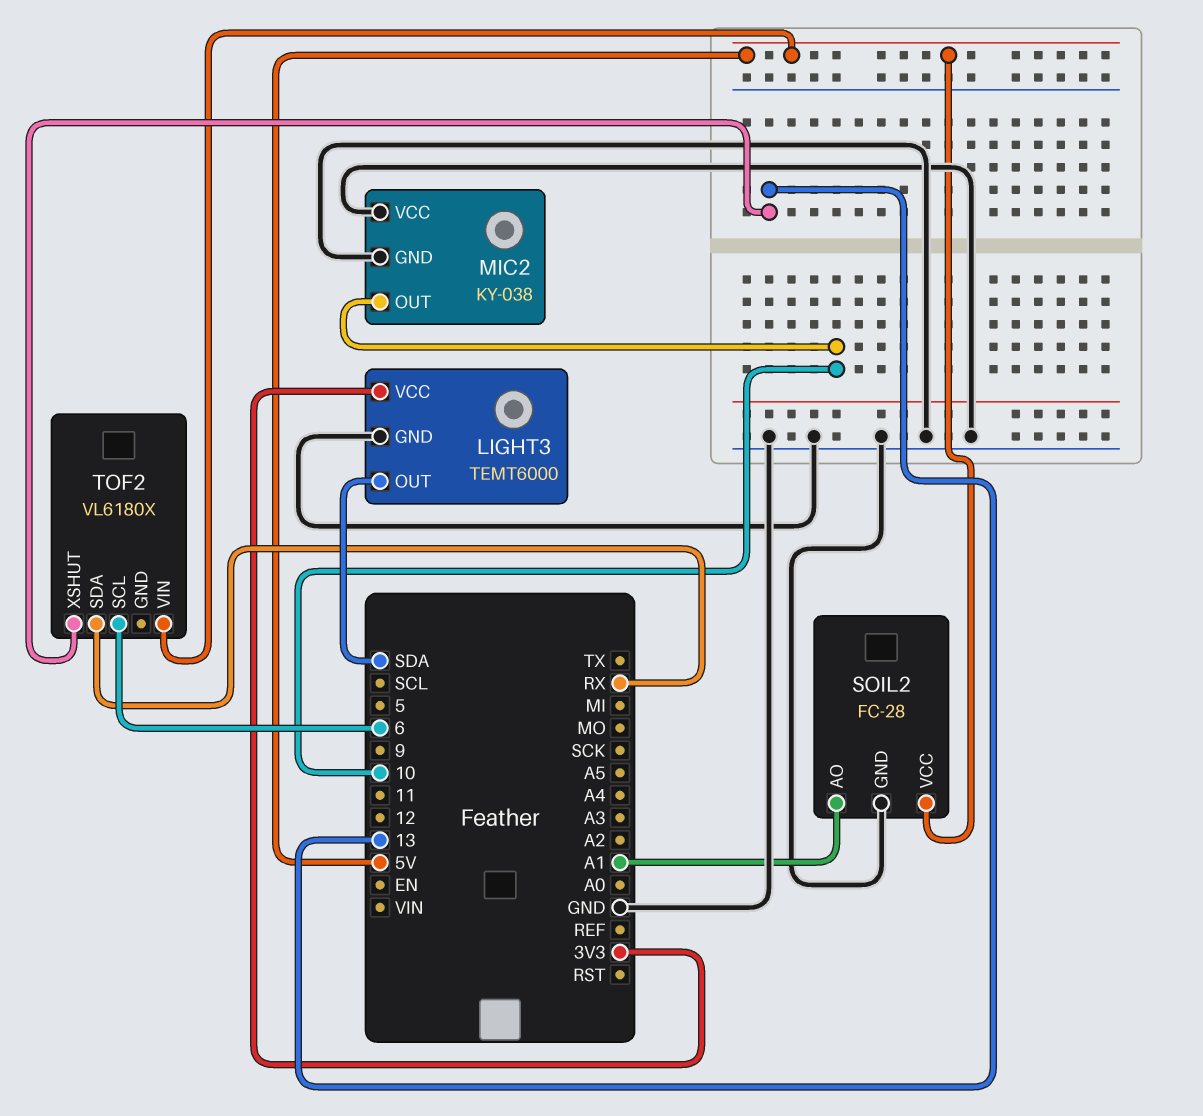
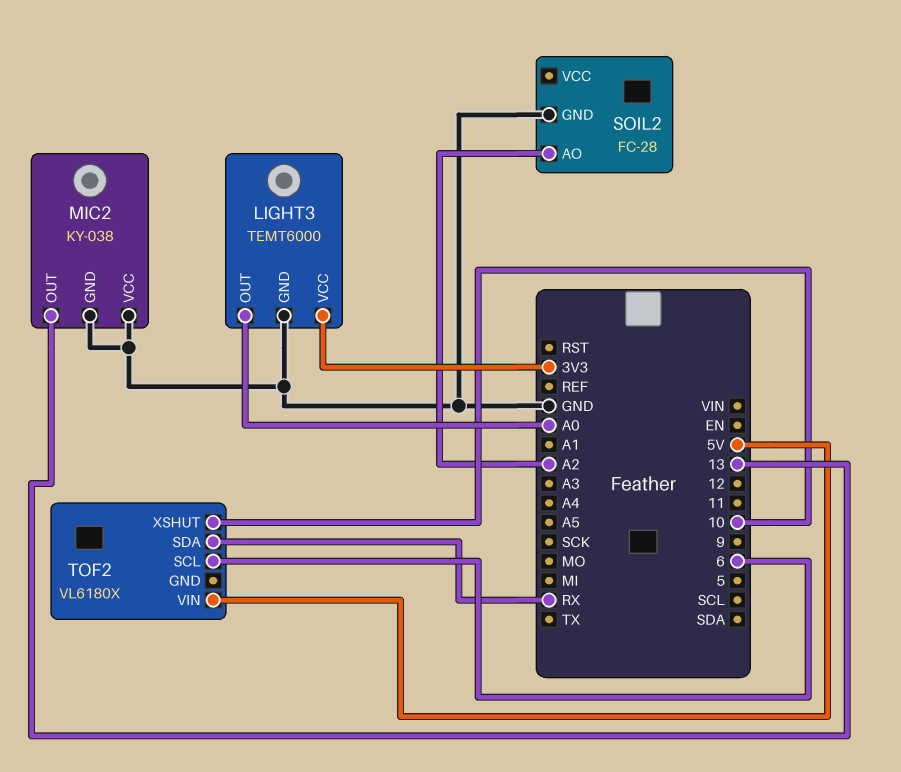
LIGHT3 pin OUT: SDA -> A0
MIC2 pin OUT: 10 -> 13
SOIL2 pin AO: A1 -> A2
SOIL2 pin VCC: 5V -> none
TOF2 pin XSHUT: 13 -> 10

